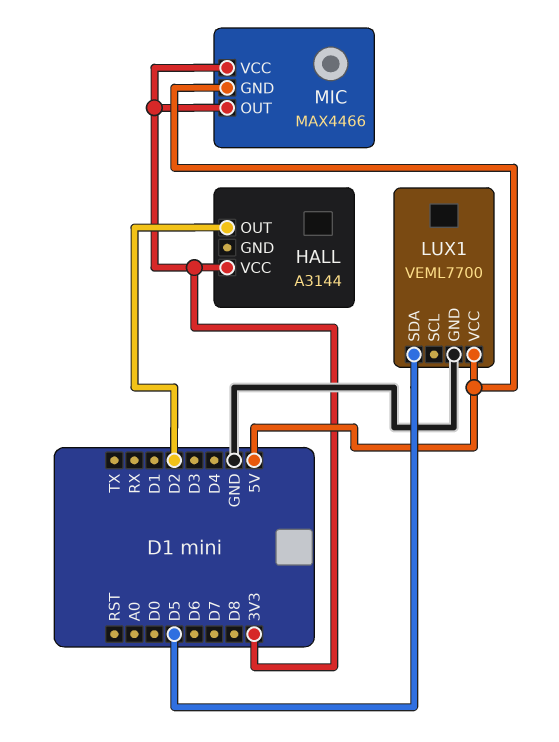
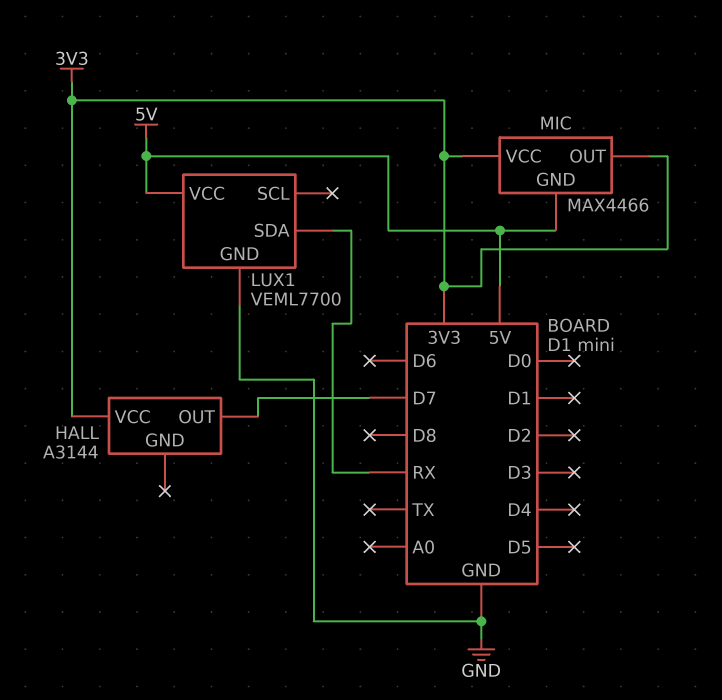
HALL pin OUT: D2 -> D7
LUX1 pin SDA: D5 -> RX

